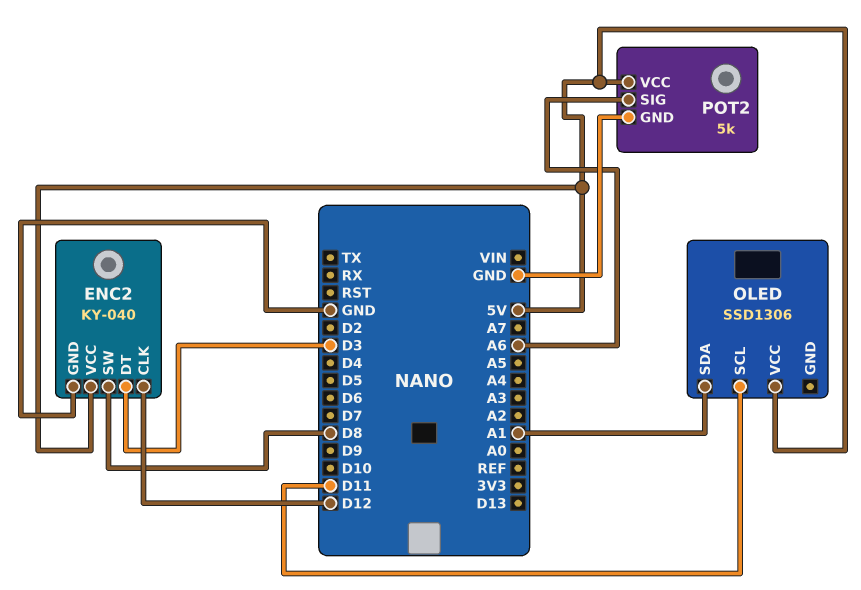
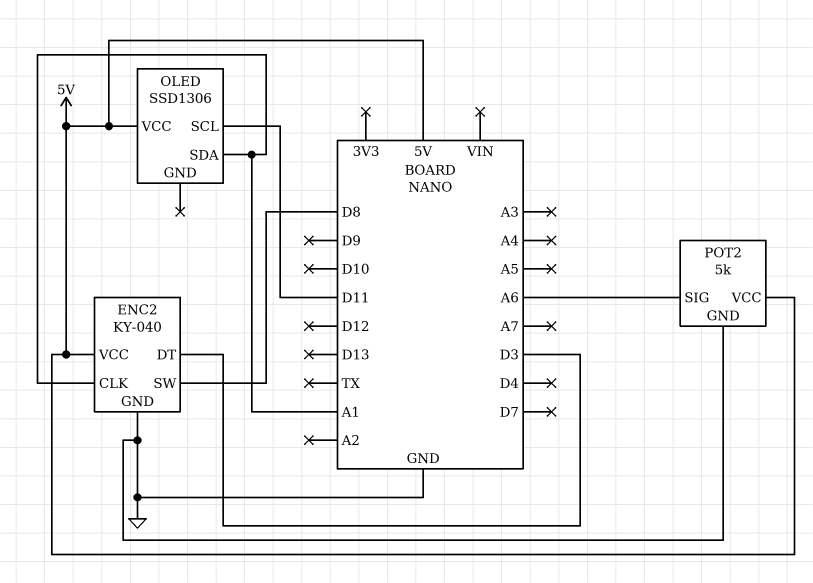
ENC2 pin CLK: D12 -> A1

